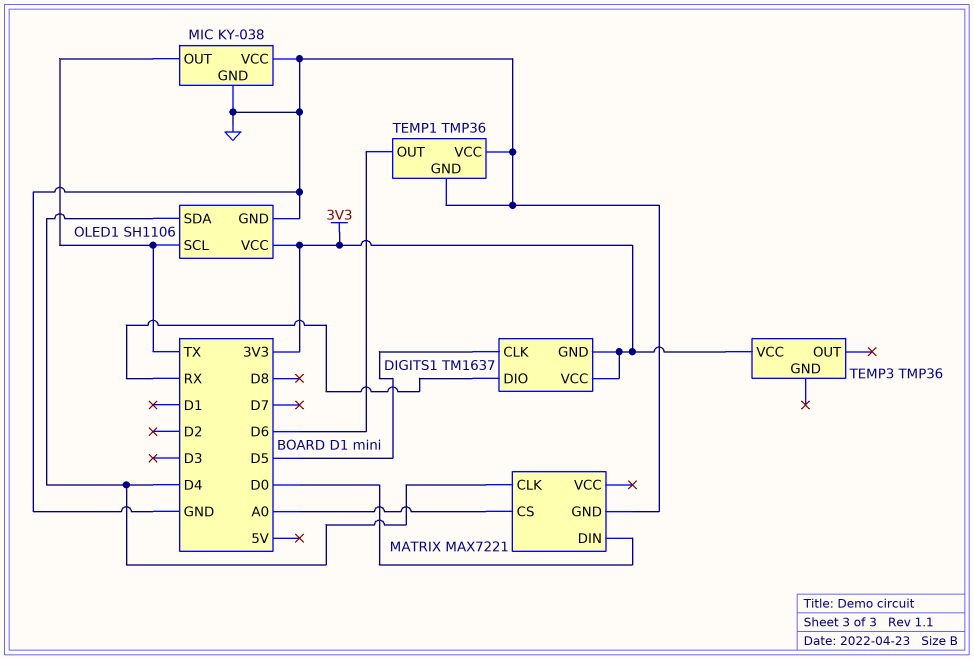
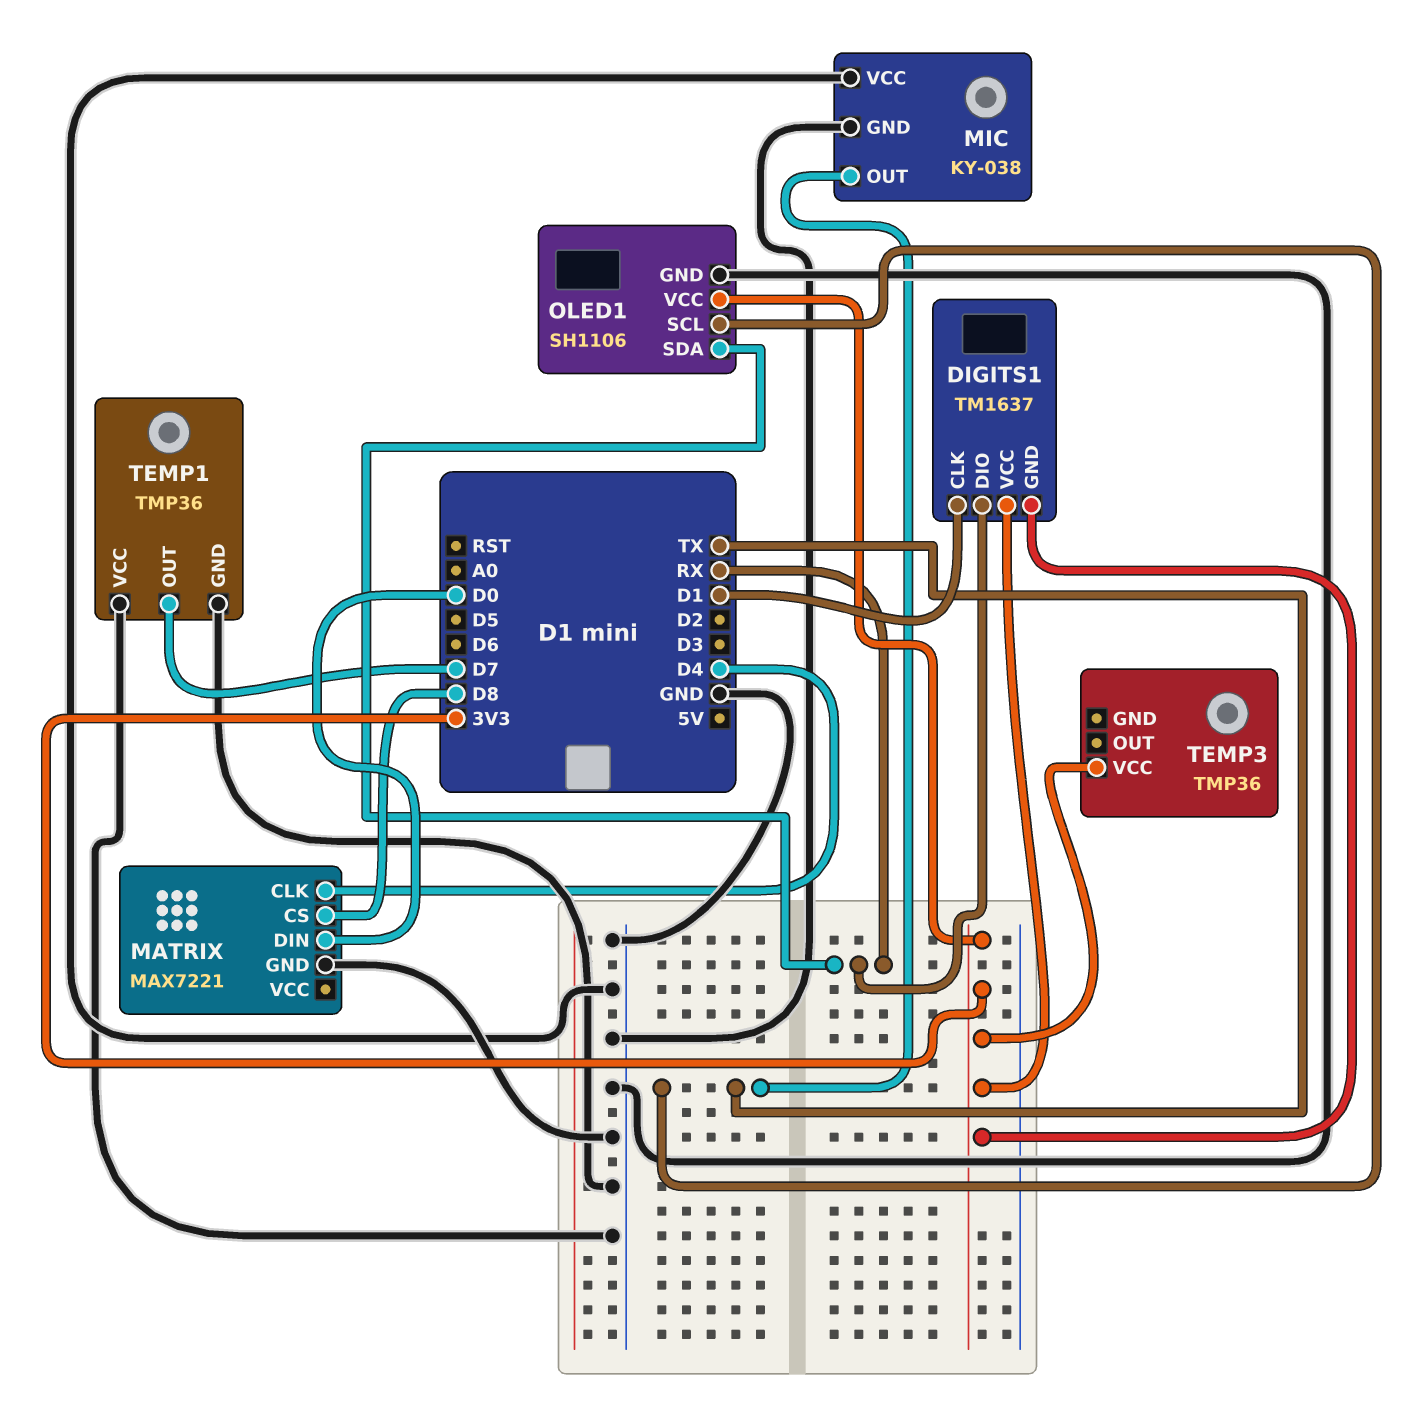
DIGITS1 pin CLK: D5 -> D1
MATRIX pin CS: A0 -> D8
OLED1 pin SDA: D4 -> RX
TEMP1 pin OUT: D6 -> D7

